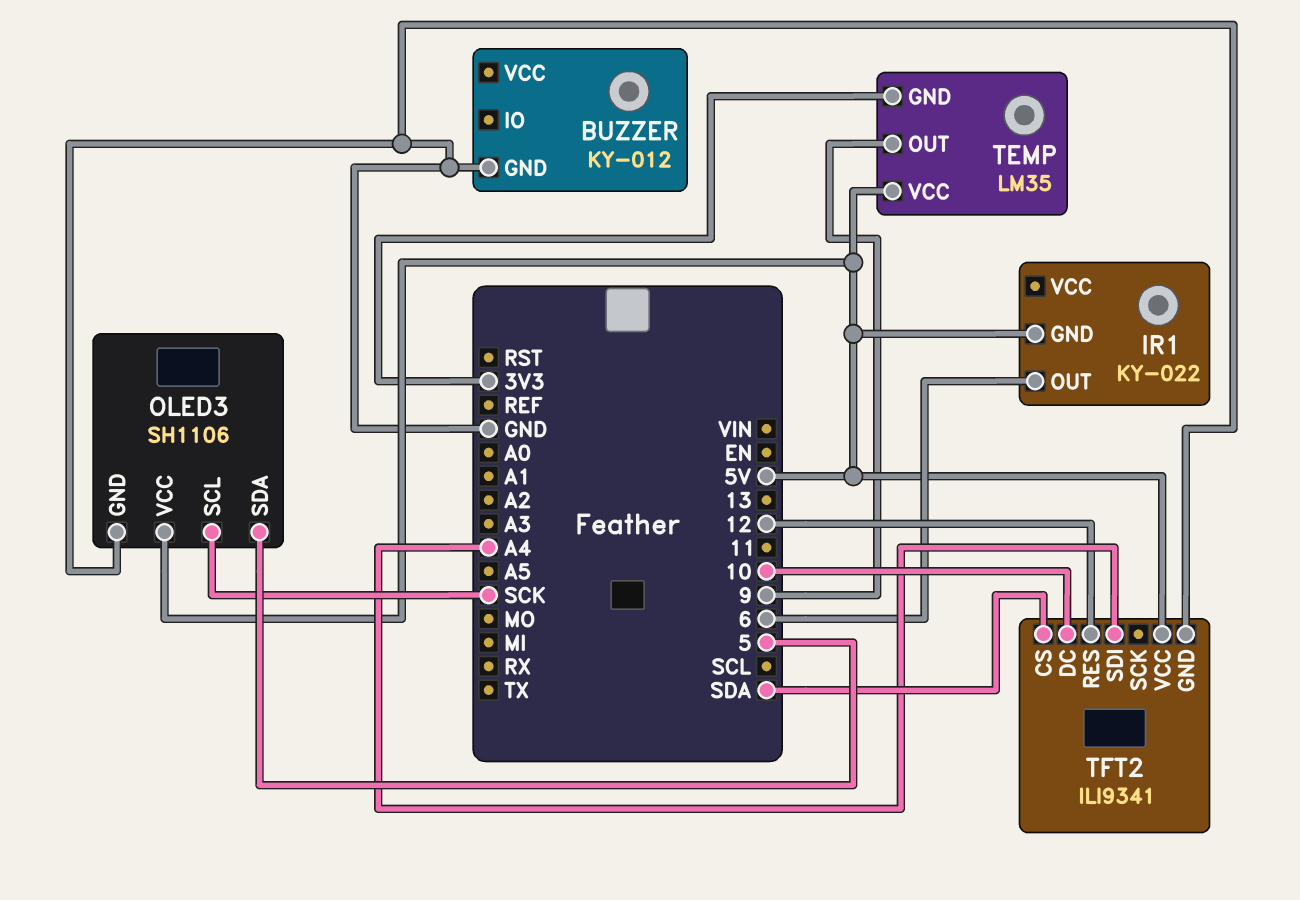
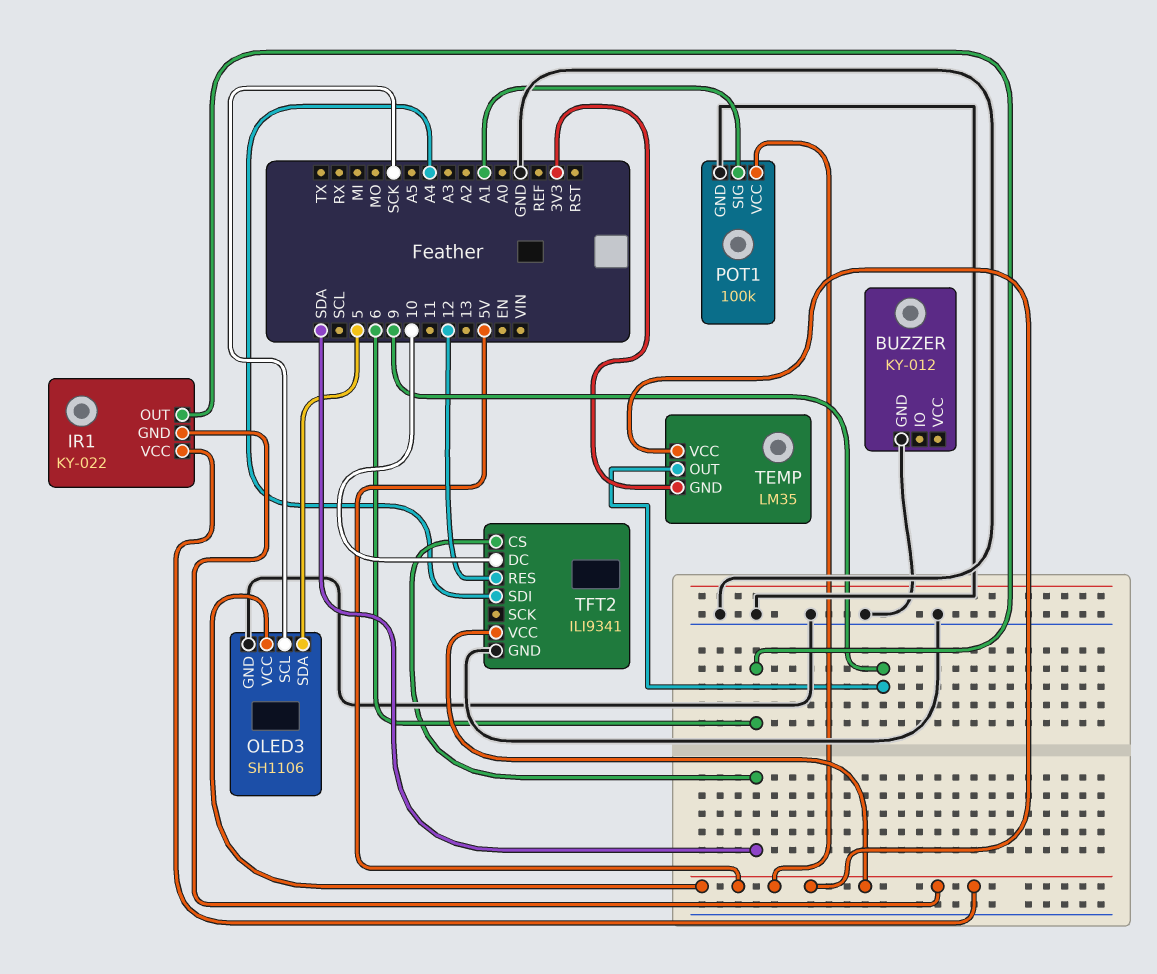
IR1 pin VCC: none -> 5V
POT1: none -> 100k
POT1 pin GND: none -> GND
POT1 pin SIG: none -> A1
POT1 pin VCC: none -> 5V

